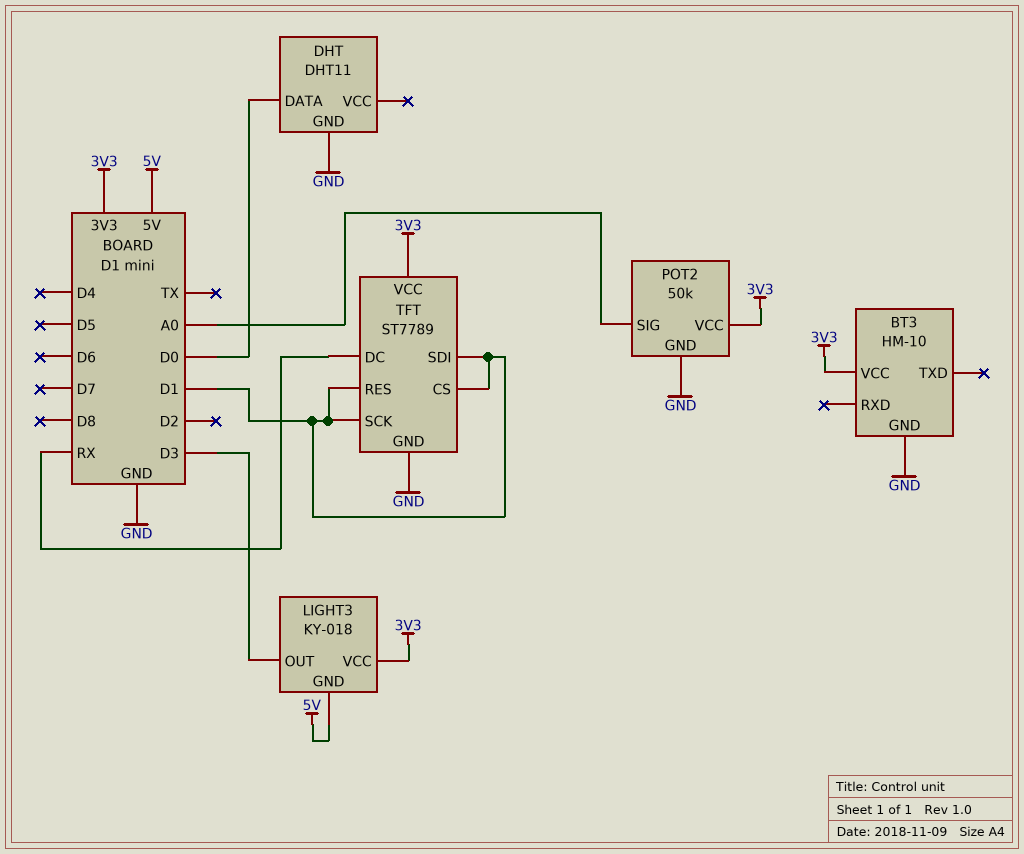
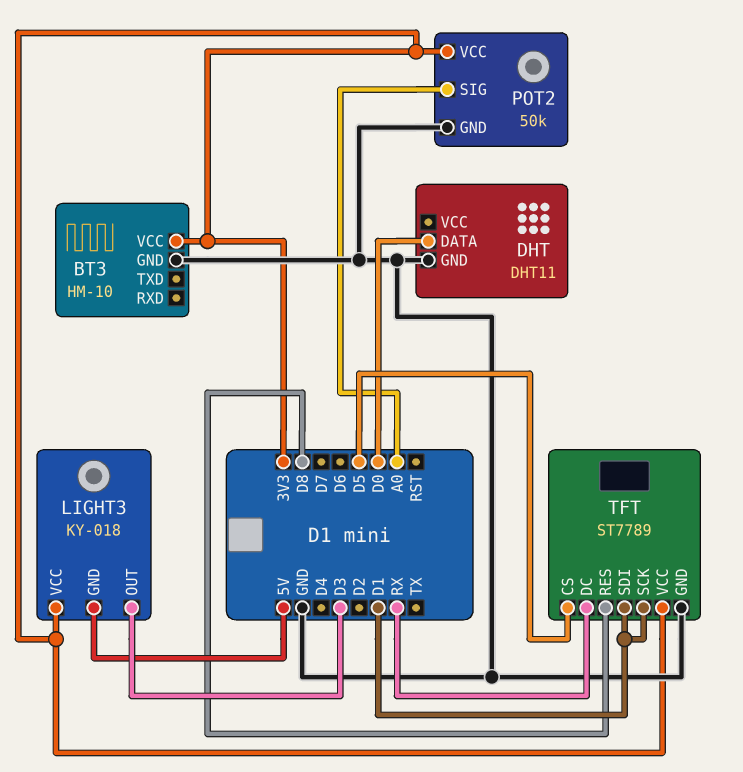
TFT pin CS: D1 -> D5
TFT pin RES: D1 -> D8

